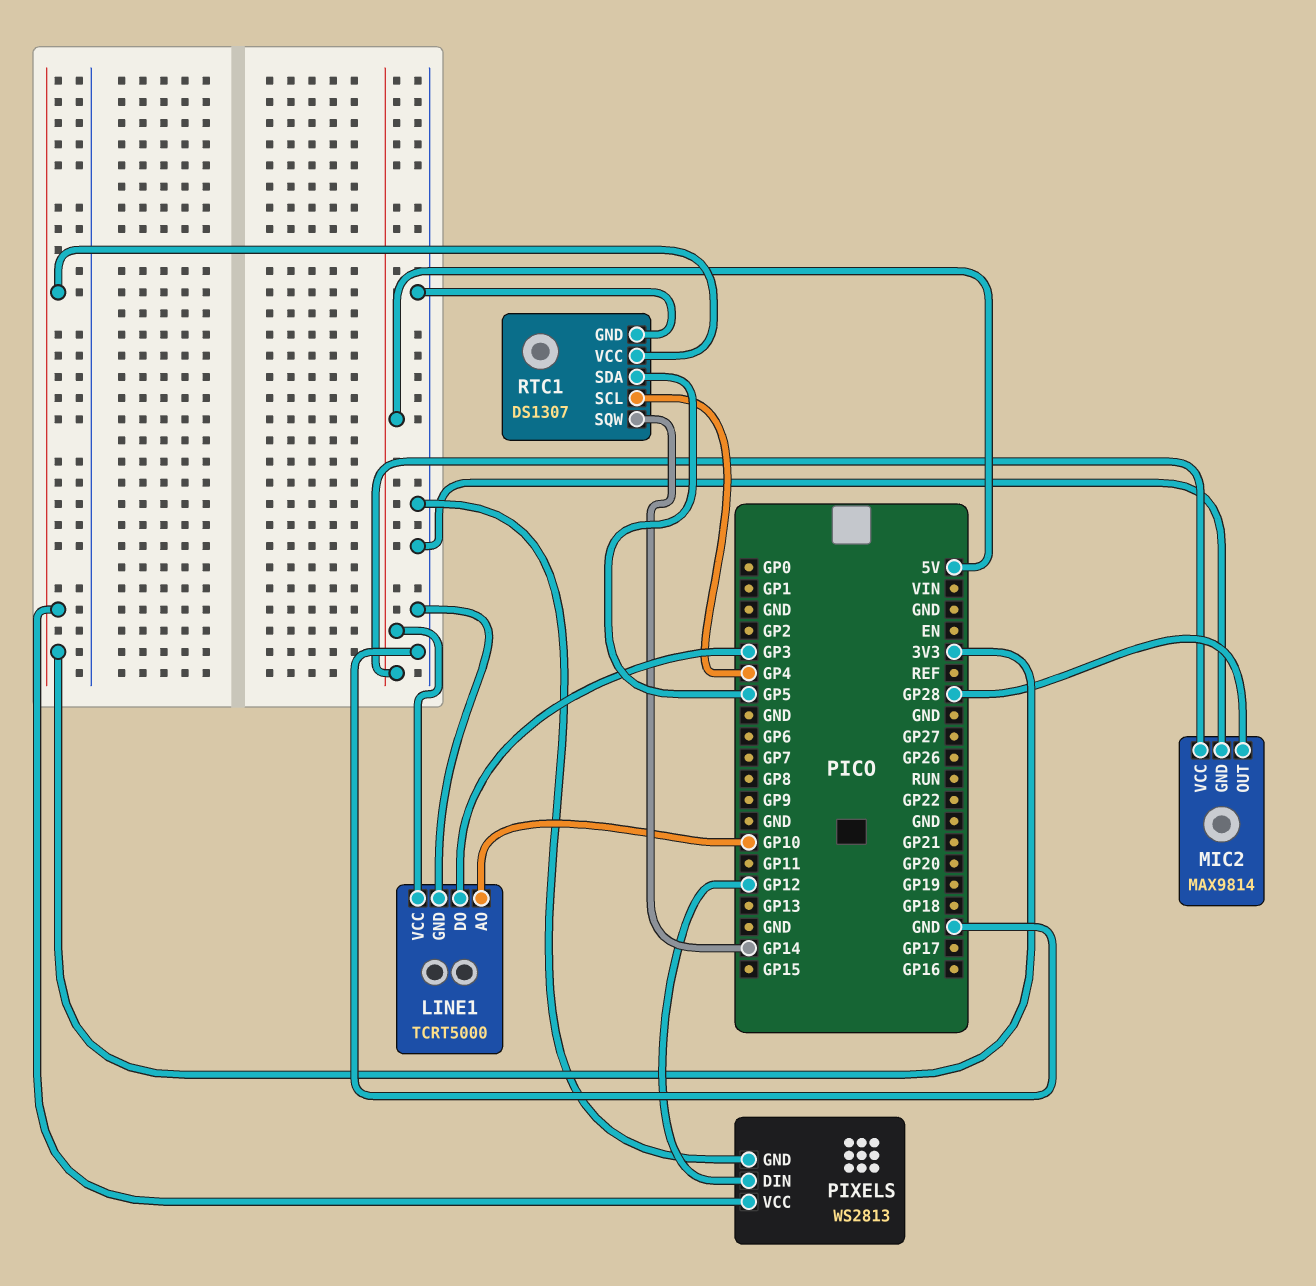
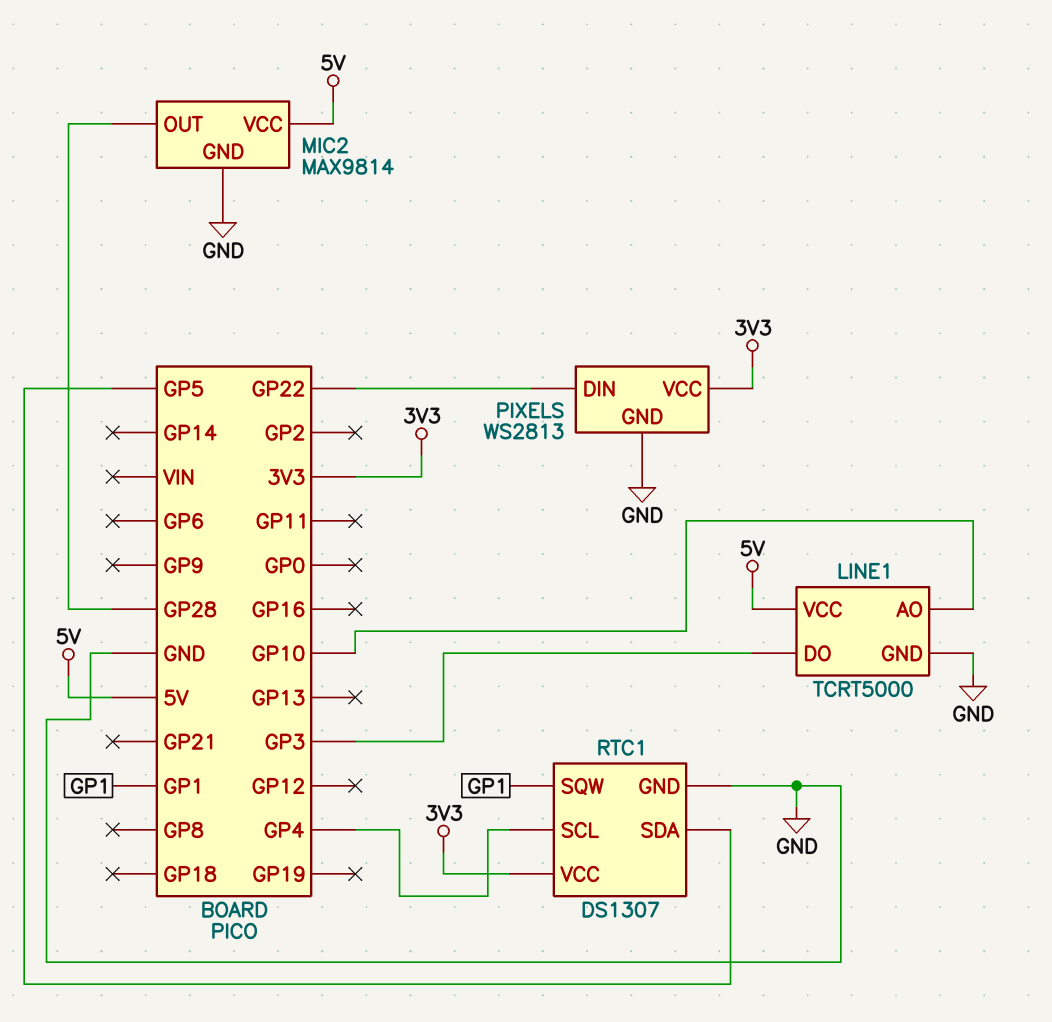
PIXELS pin DIN: GP12 -> GP22
RTC1 pin SQW: GP14 -> GP1

